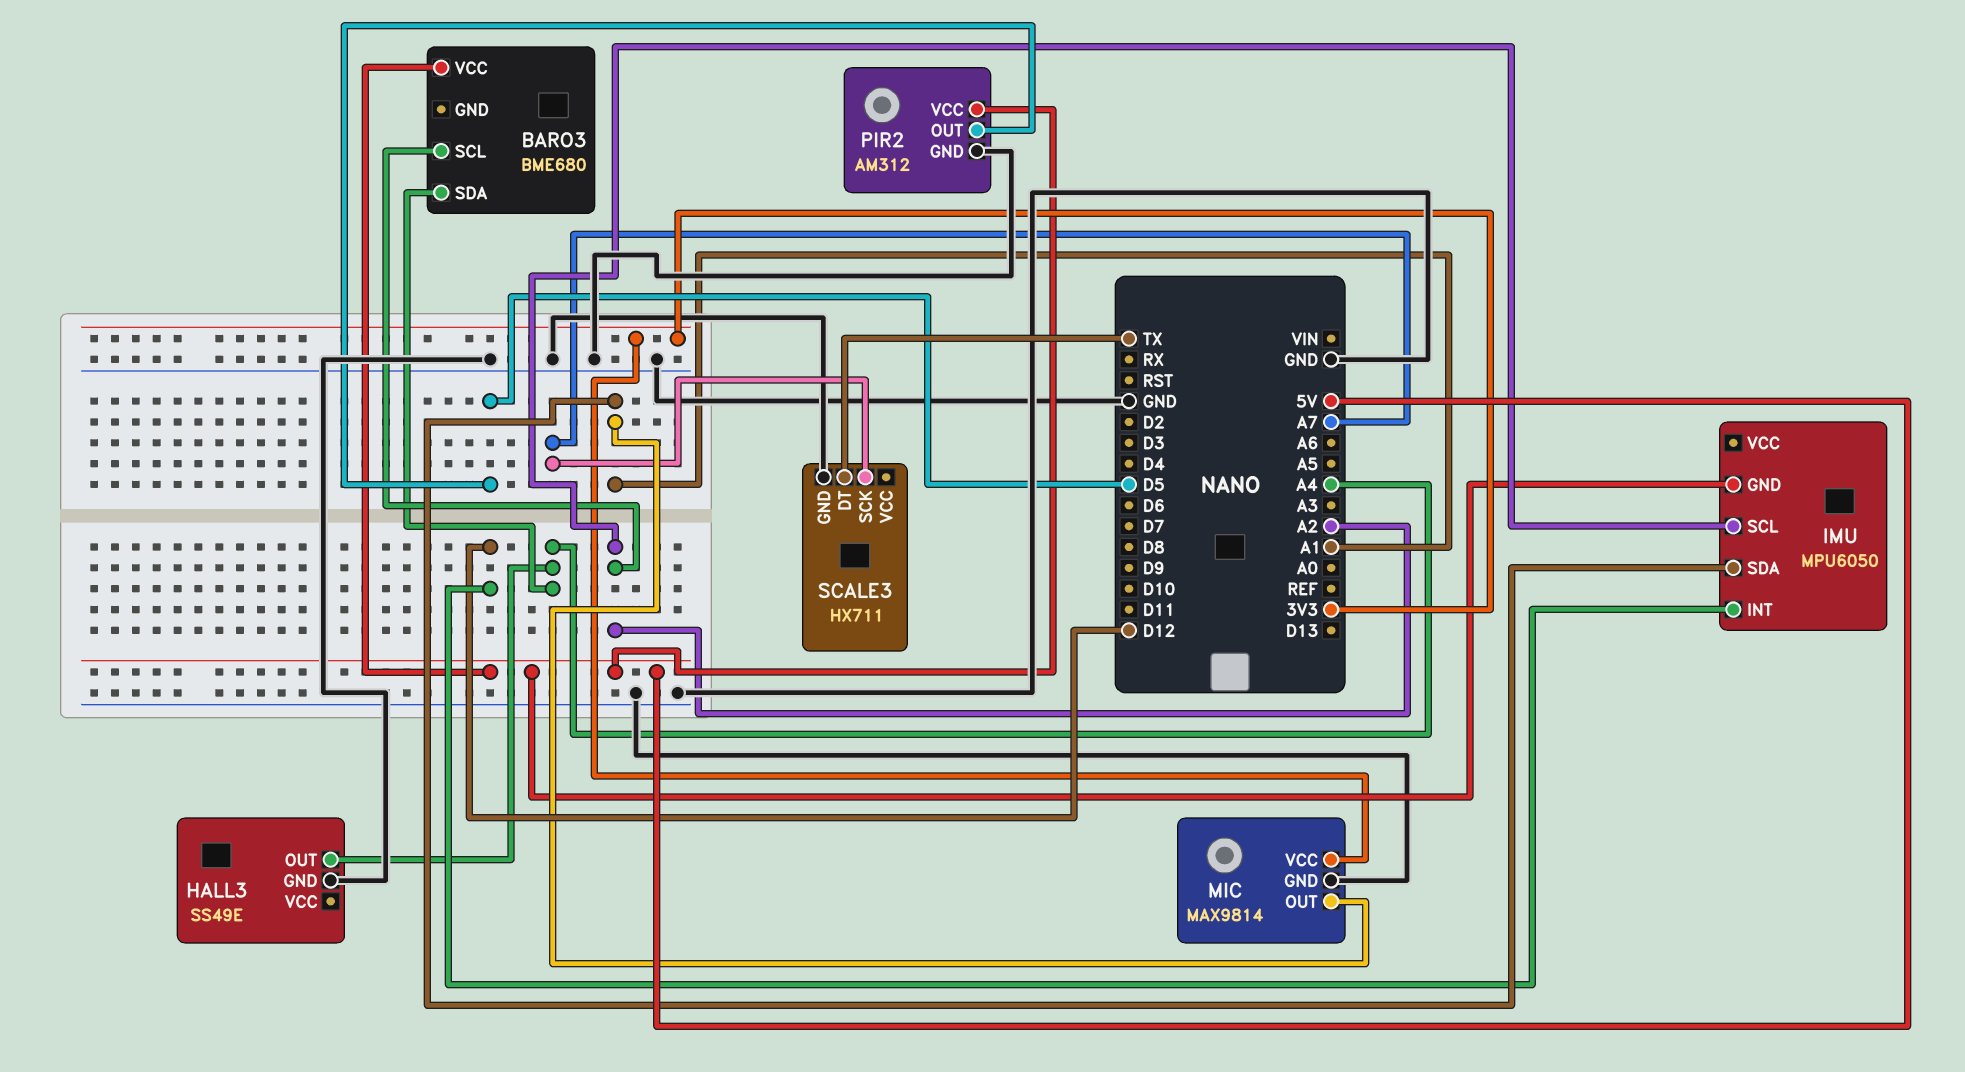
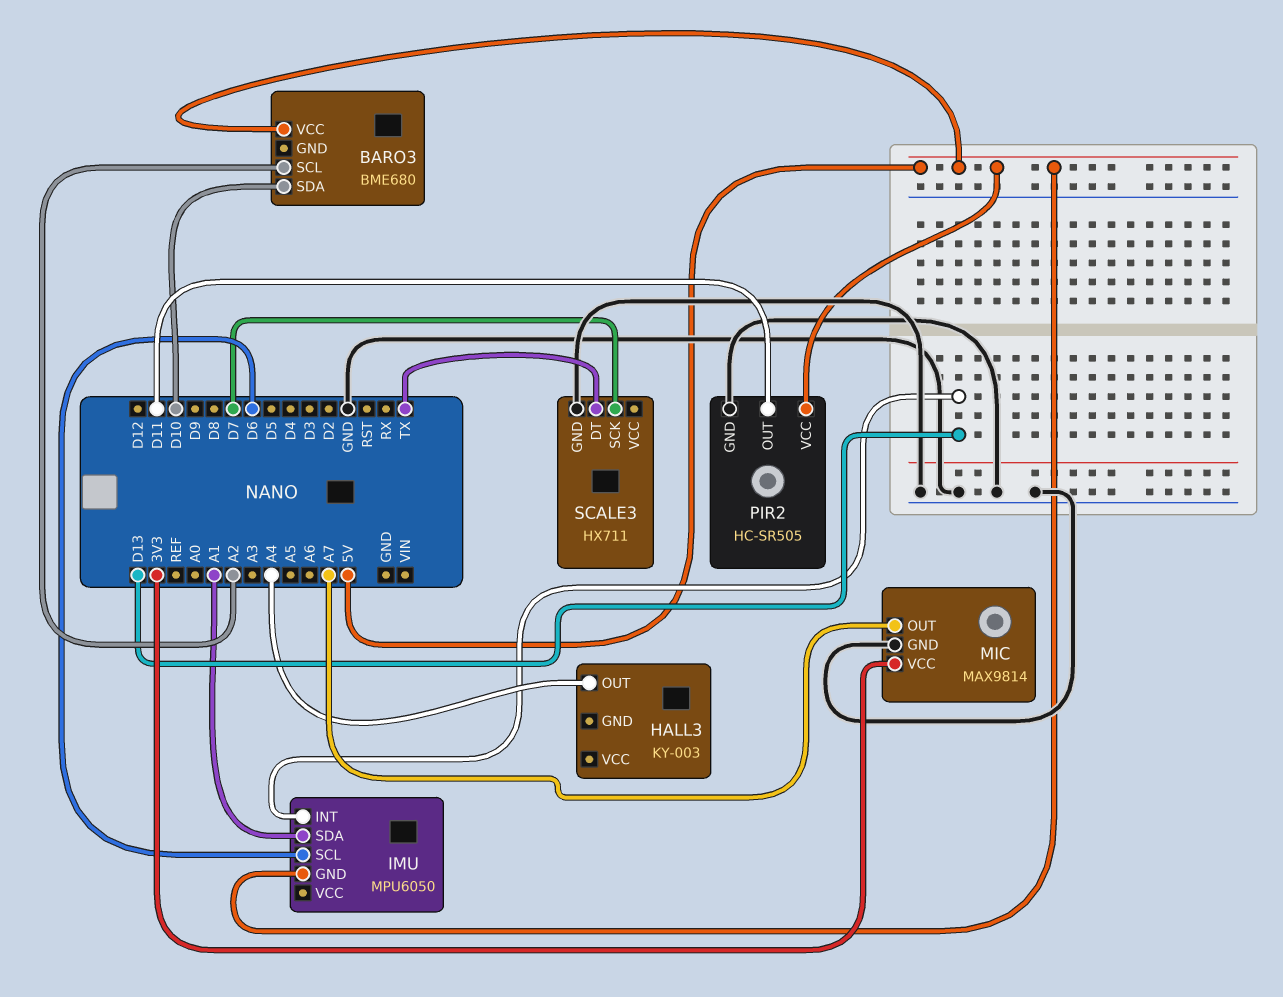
BARO3 pin SDA: A4 -> D10
HALL3: SS49E -> KY-003
HALL3 pin GND: GND -> none
IMU pin INT: D12 -> D13
IMU pin SCL: A2 -> D6
MIC pin OUT: A1 -> A7
PIR2: AM312 -> HC-SR505
PIR2 pin OUT: D5 -> D11
SCALE3 pin SCK: A7 -> D7

